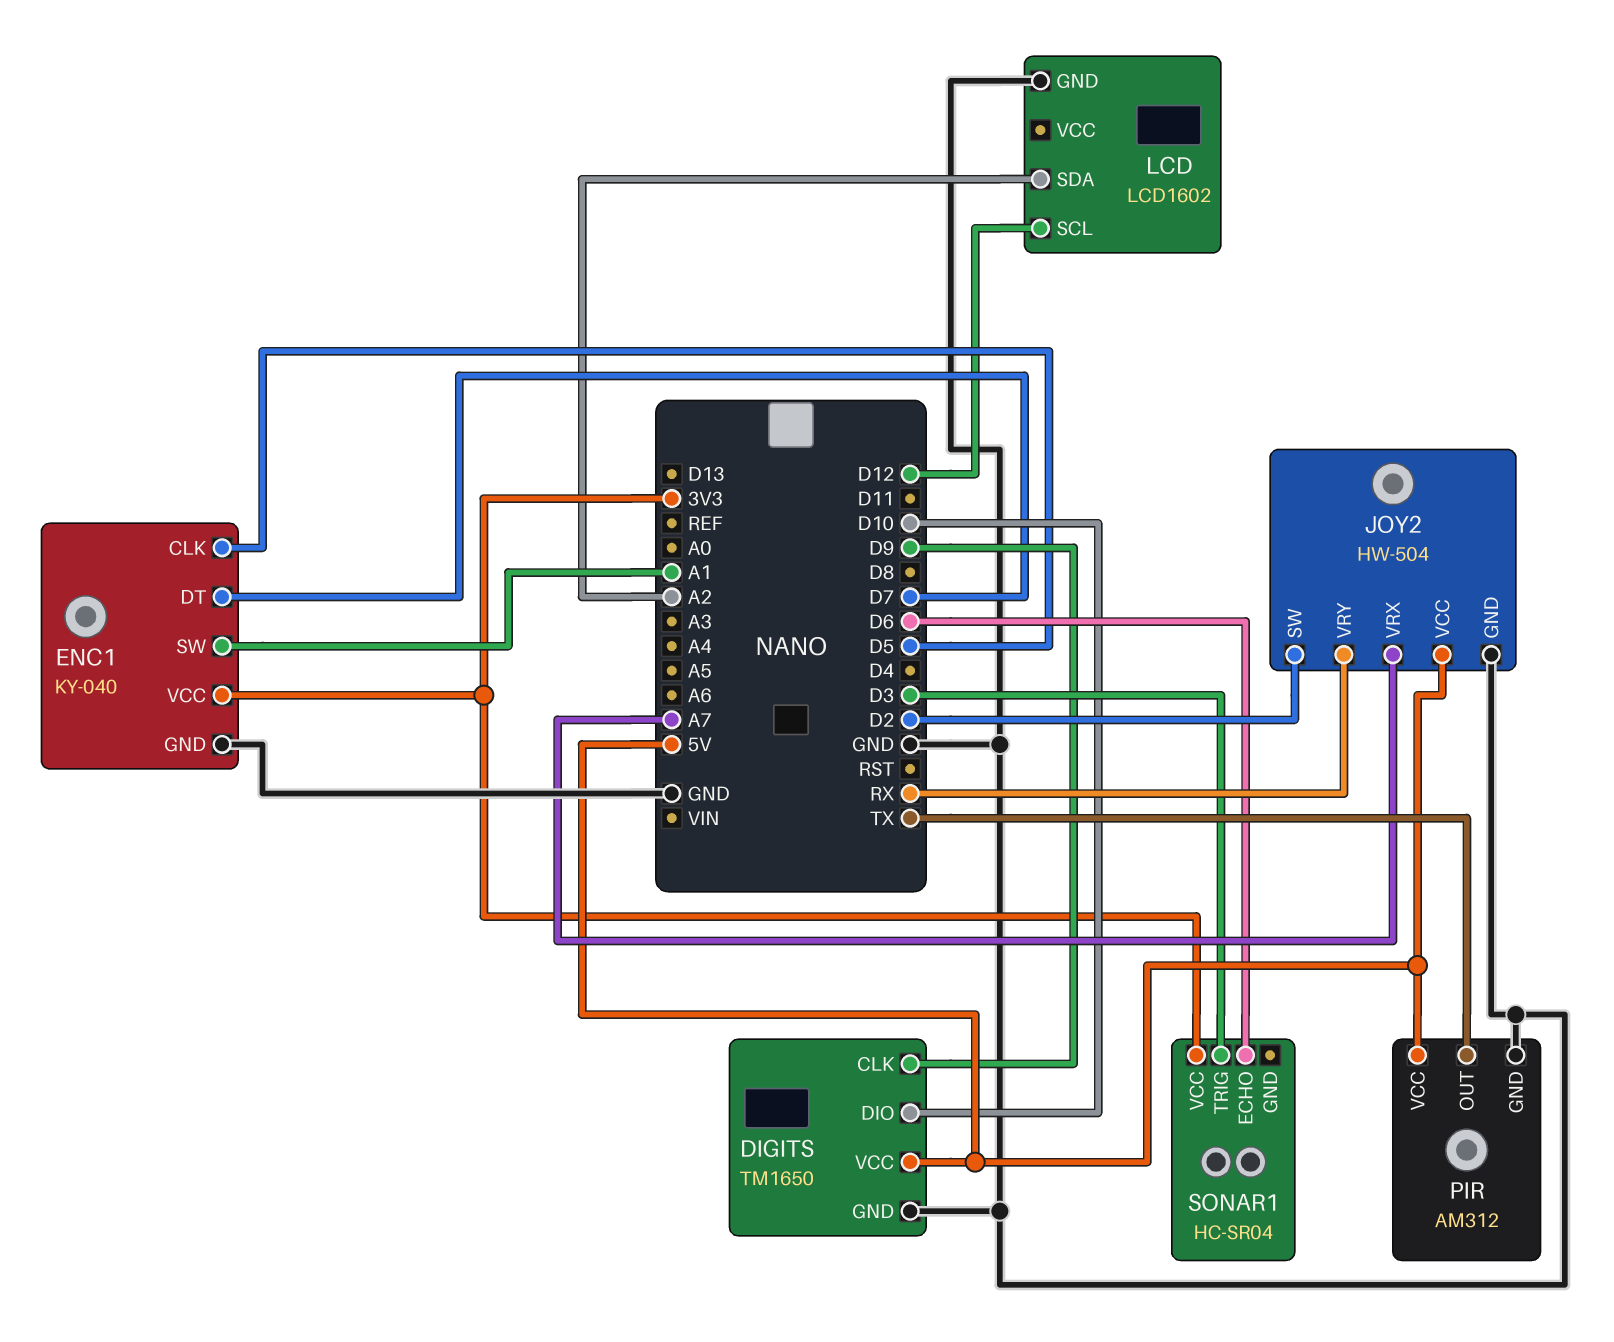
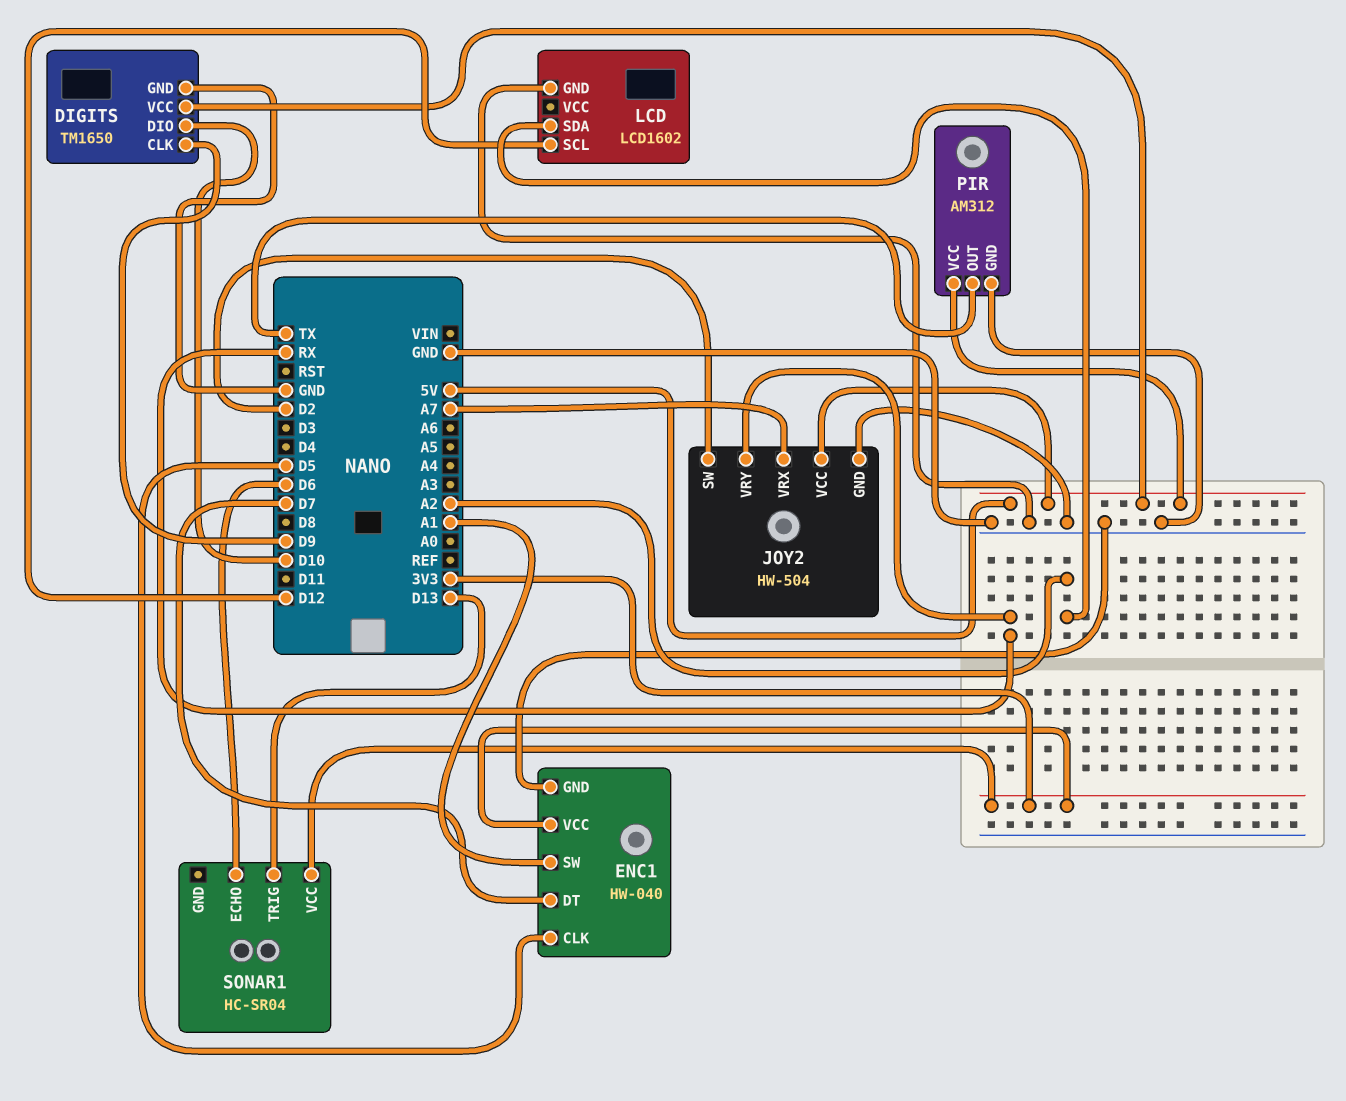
ENC1: KY-040 -> HW-040
SONAR1 pin TRIG: D3 -> D13

